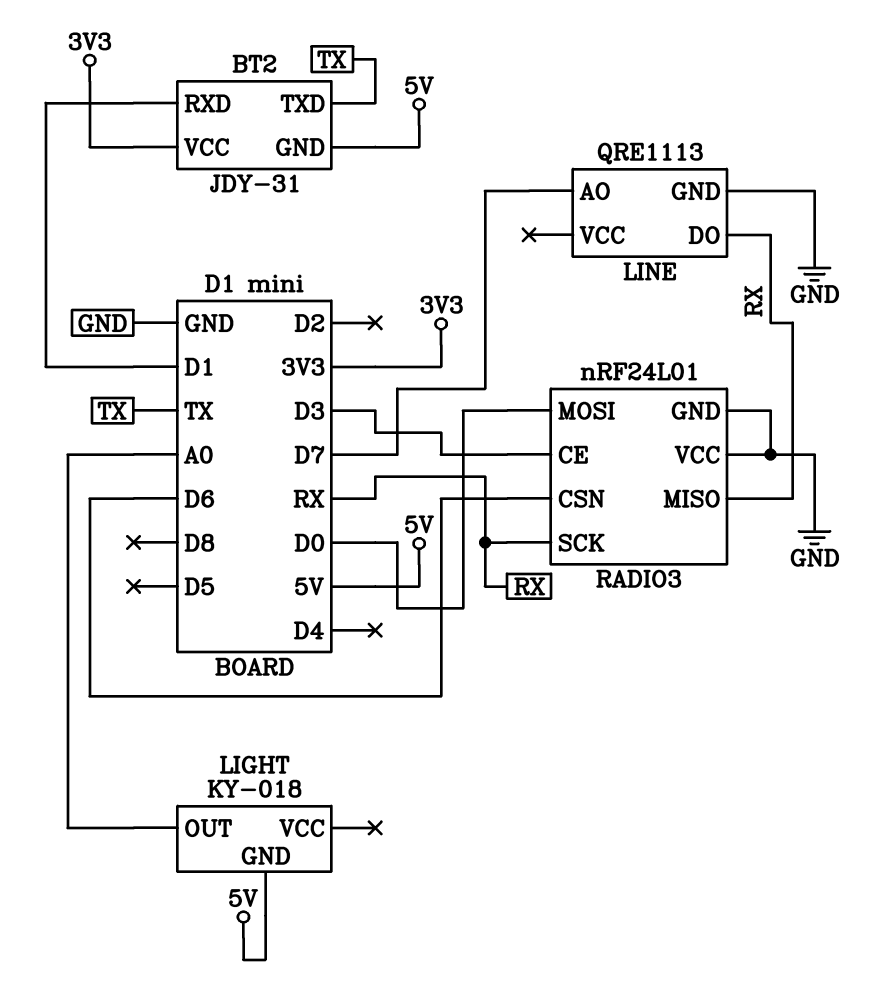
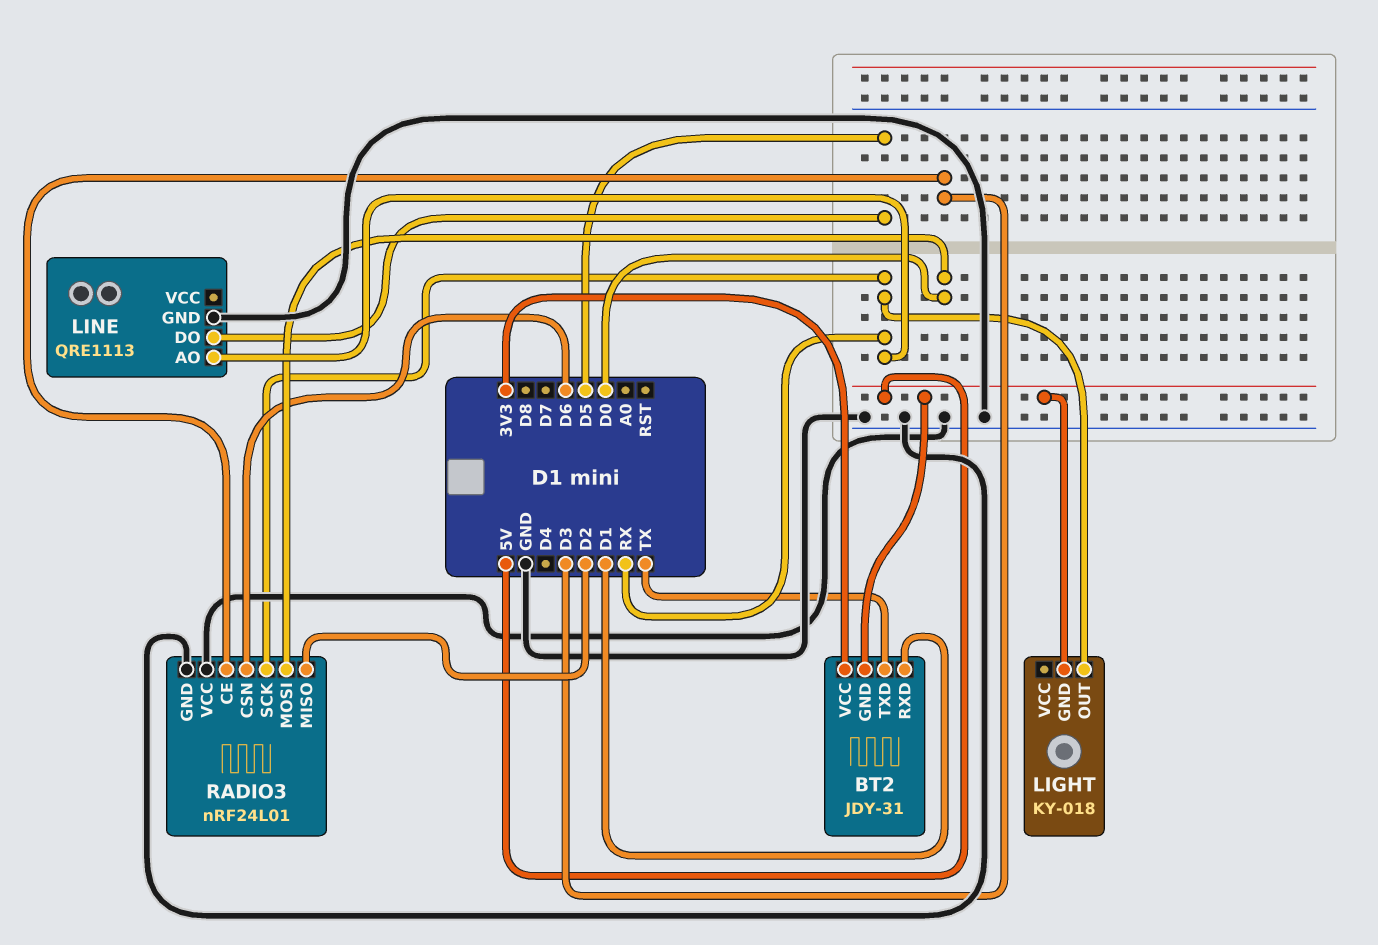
LIGHT pin OUT: A0 -> RX
LINE pin AO: D7 -> RX
LINE pin DO: RX -> D5
RADIO3 pin MISO: RX -> D2

